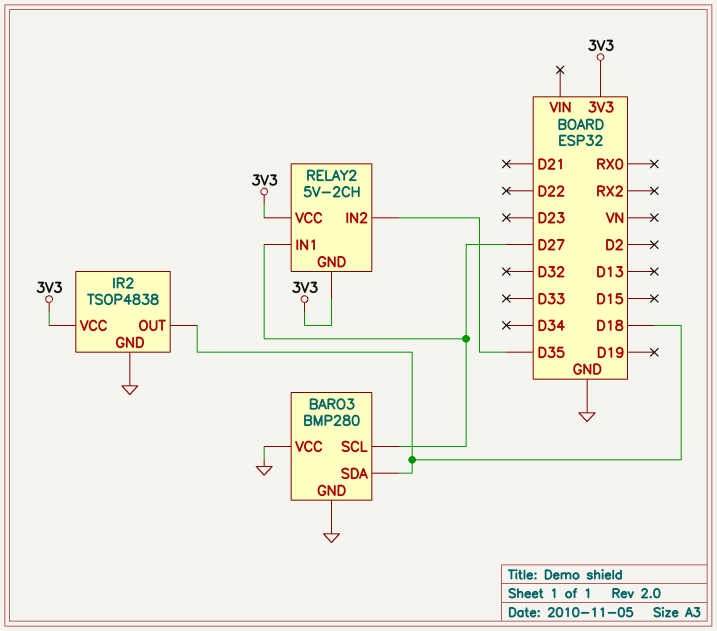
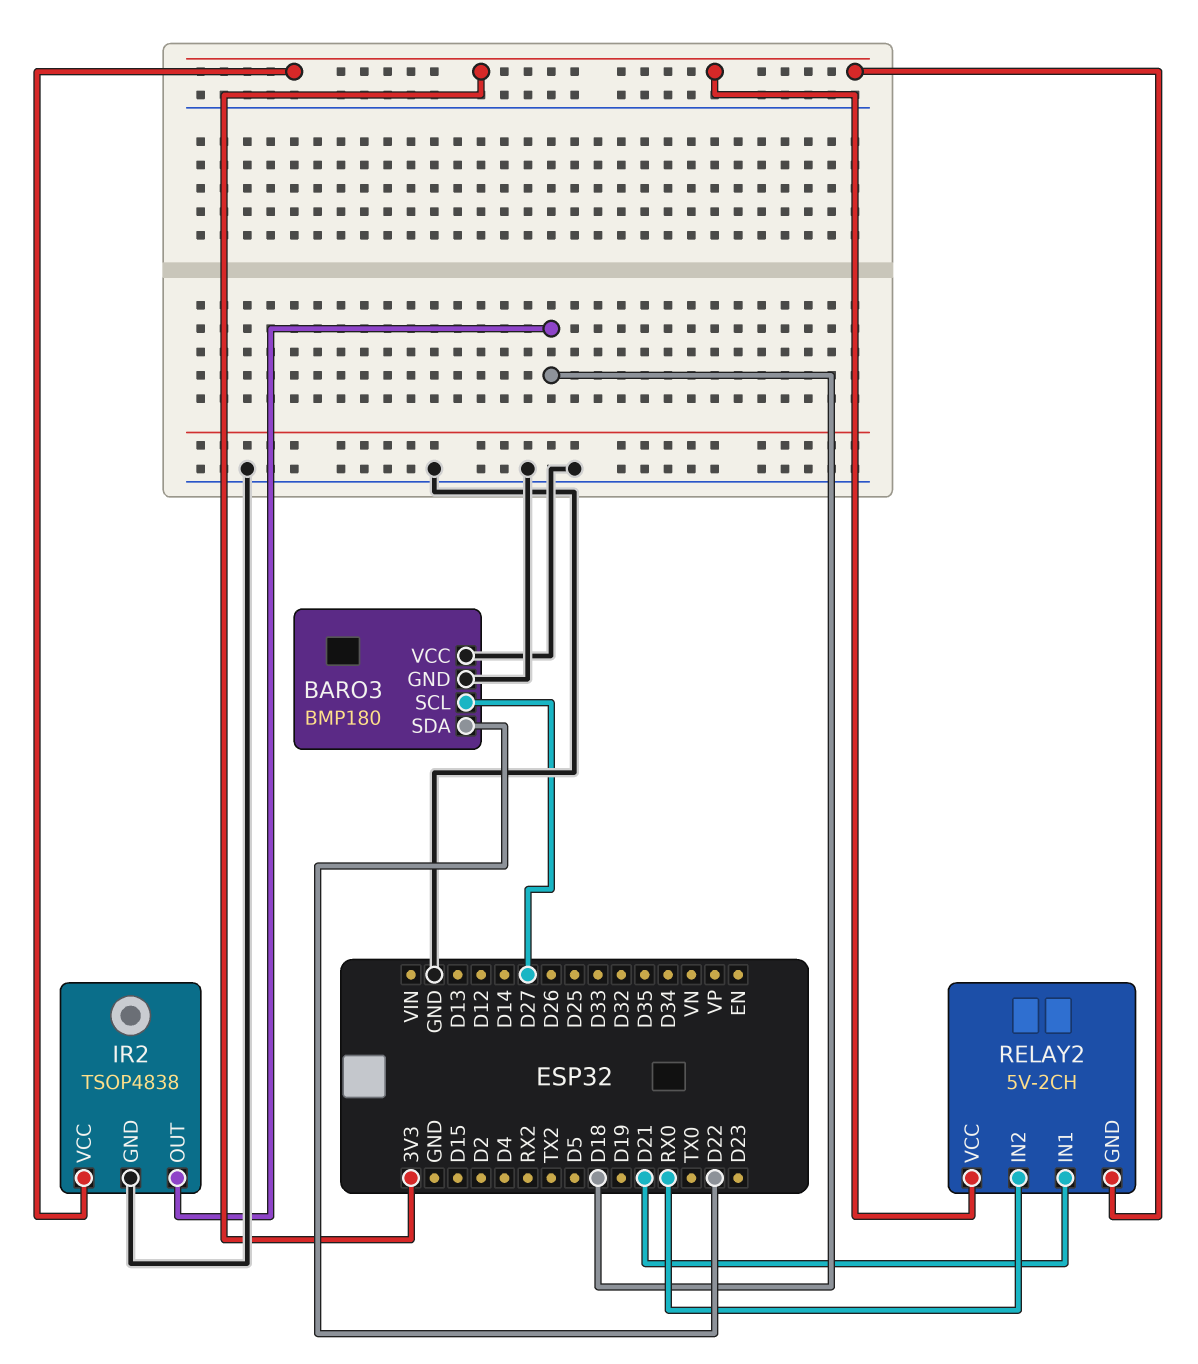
BARO3: BMP280 -> BMP180
BARO3 pin SDA: D18 -> D22
RELAY2 pin IN1: D27 -> D21
RELAY2 pin IN2: D35 -> RX0

